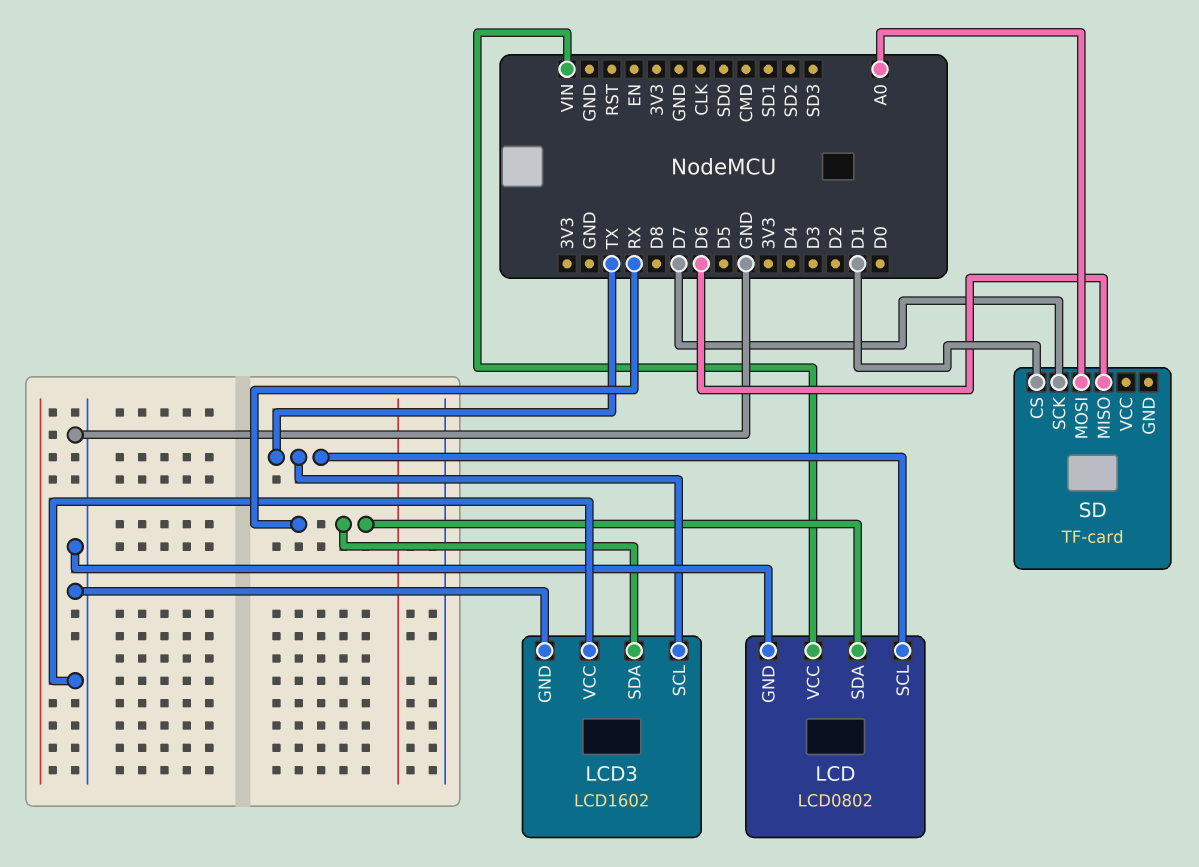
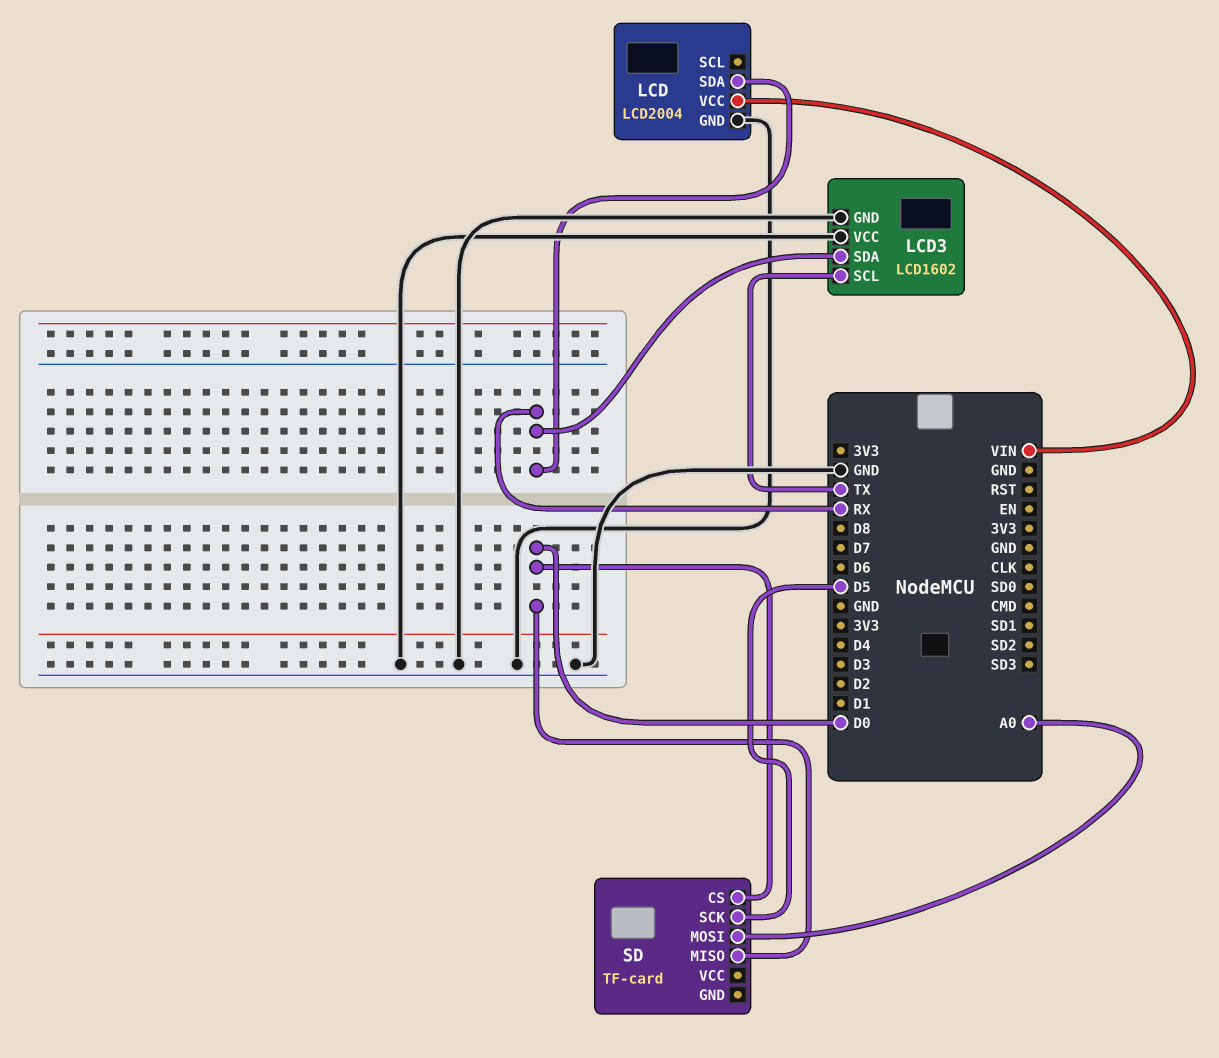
LCD: LCD0802 -> LCD2004
LCD pin SCL: TX -> none
SD pin CS: D1 -> D0
SD pin MISO: D6 -> D0
SD pin SCK: D7 -> D5

